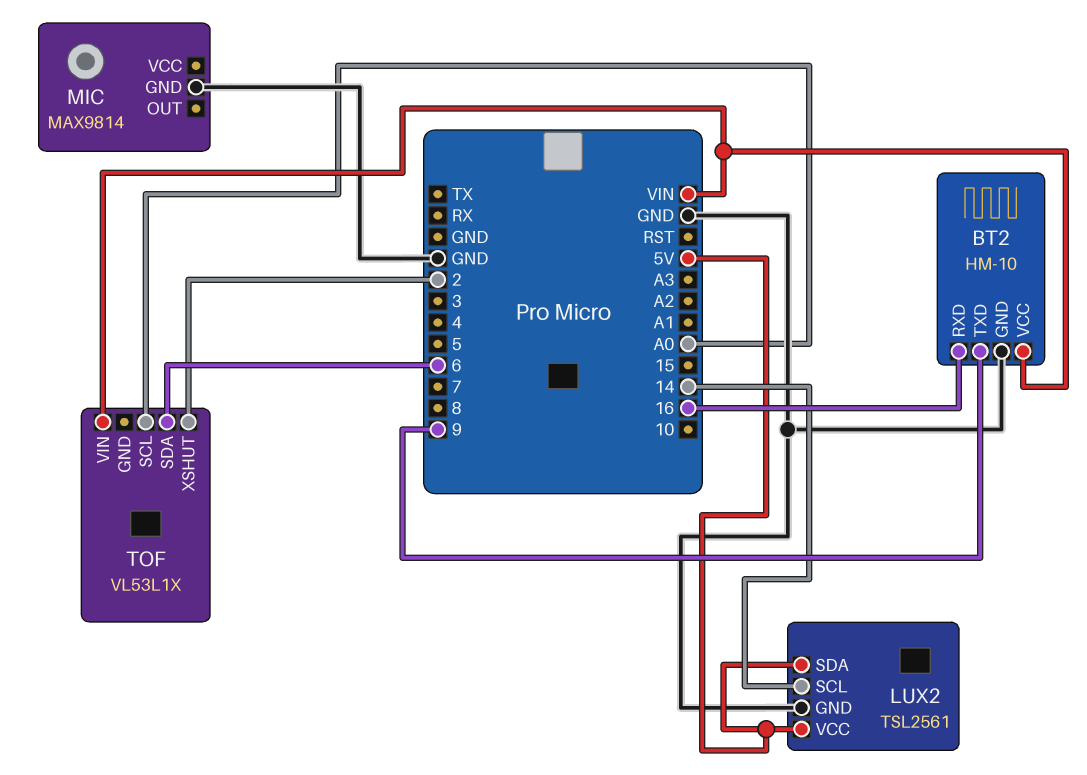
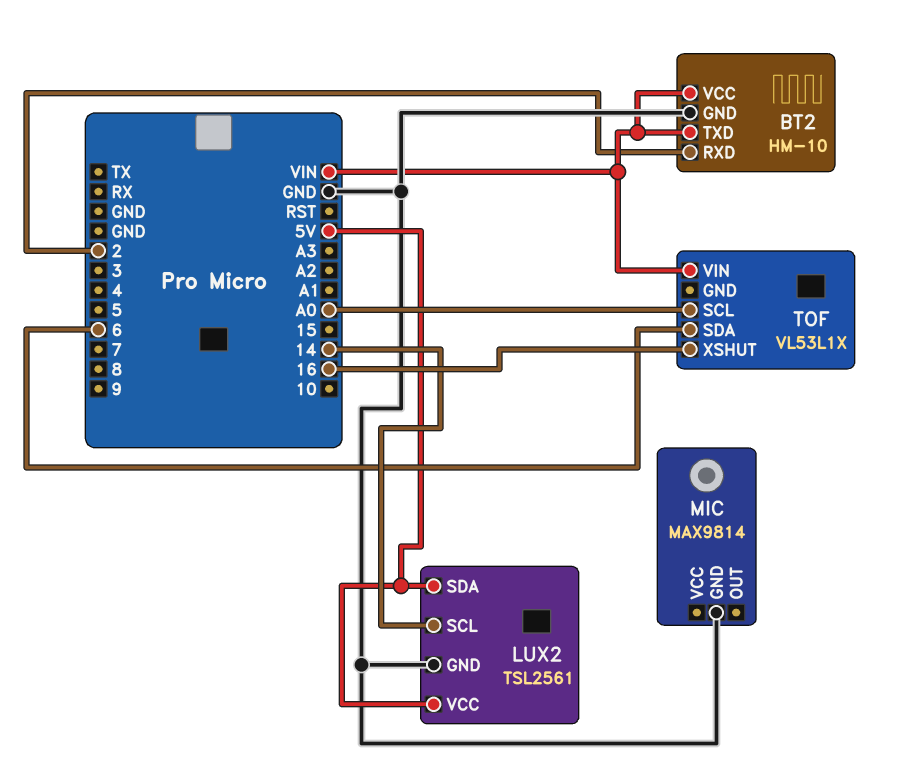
BT2 pin RXD: 16 -> 2
BT2 pin TXD: 9 -> VIN
TOF pin XSHUT: 2 -> 16

